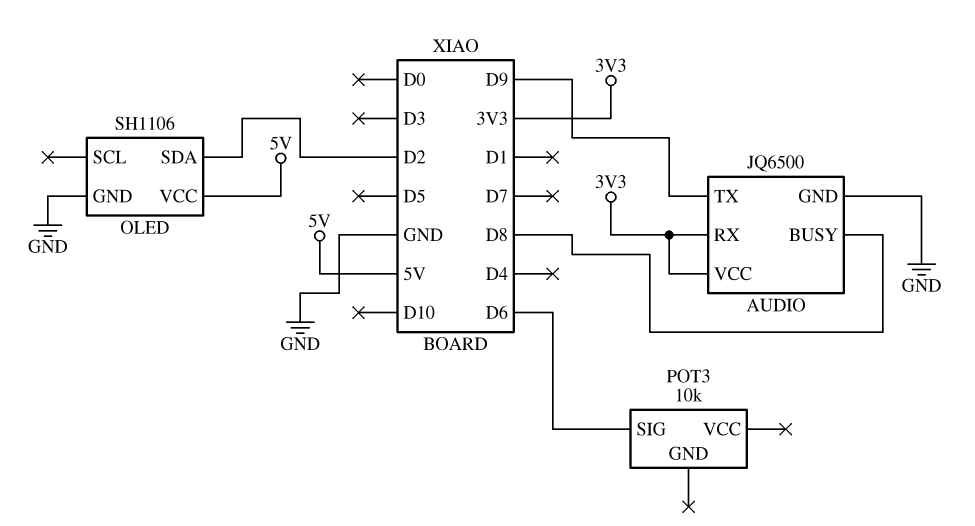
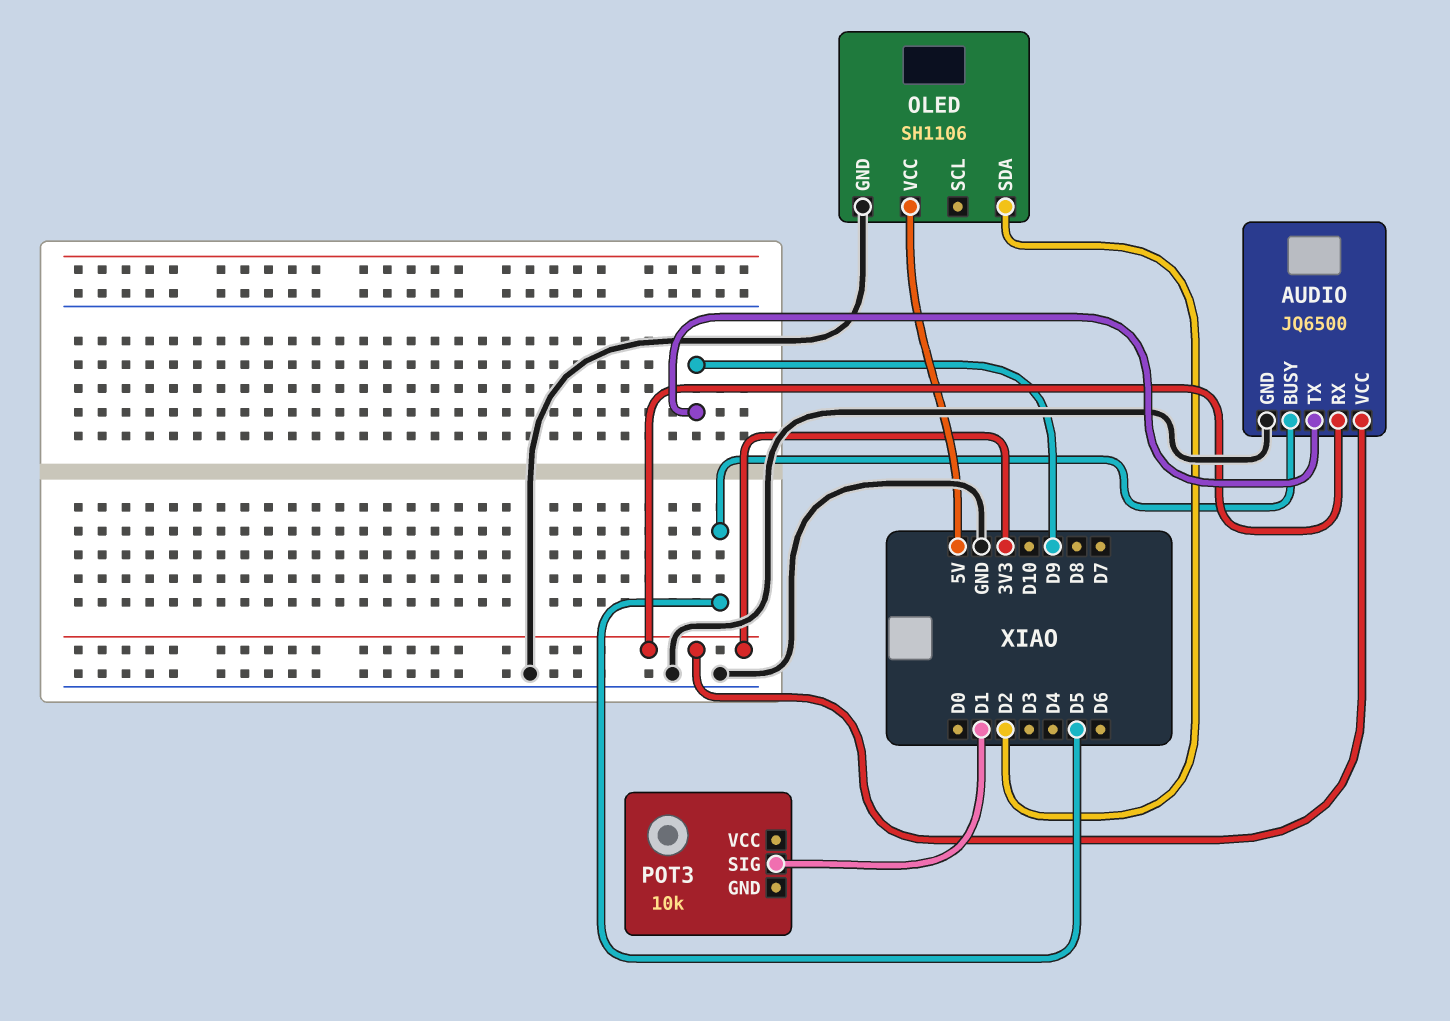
AUDIO pin BUSY: D8 -> D5
POT3 pin SIG: D6 -> D1

